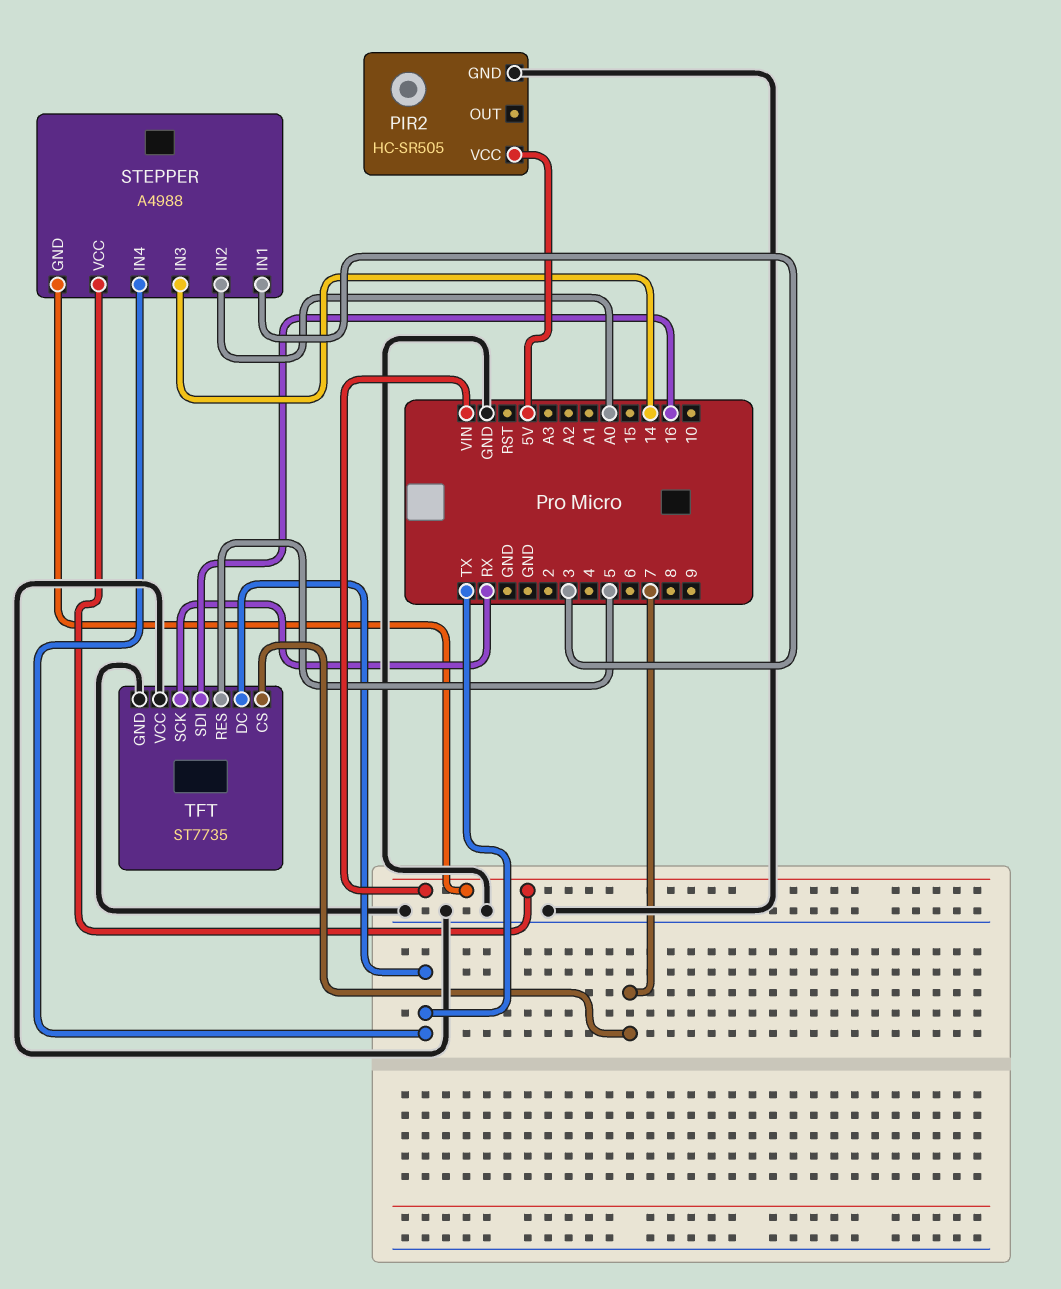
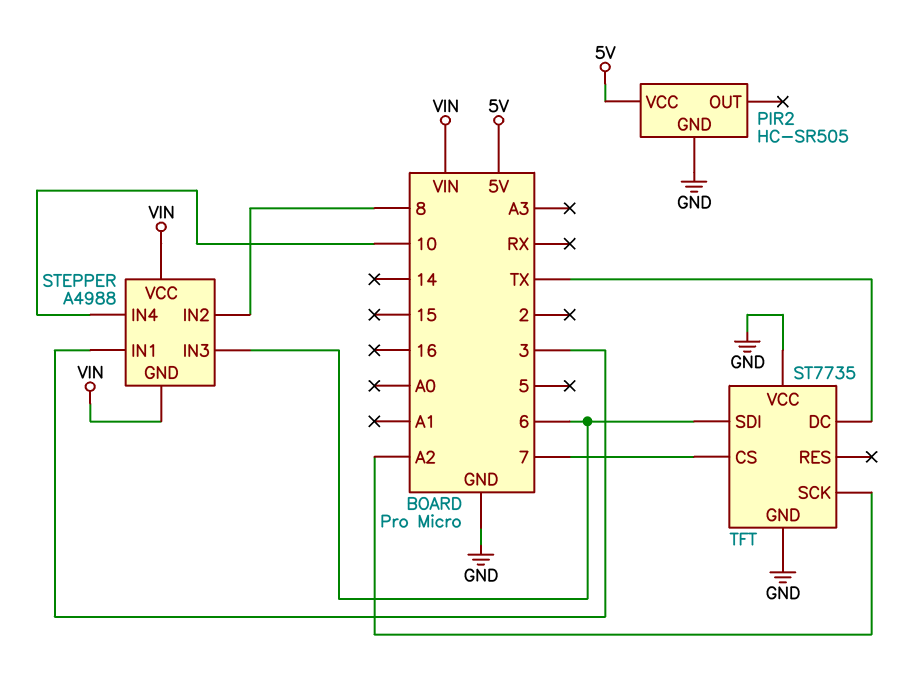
STEPPER pin IN2: A0 -> 8
STEPPER pin IN3: 14 -> 6
STEPPER pin IN4: TX -> 10
TFT pin RES: 5 -> none
TFT pin SCK: RX -> A2
TFT pin SDI: 16 -> 6

